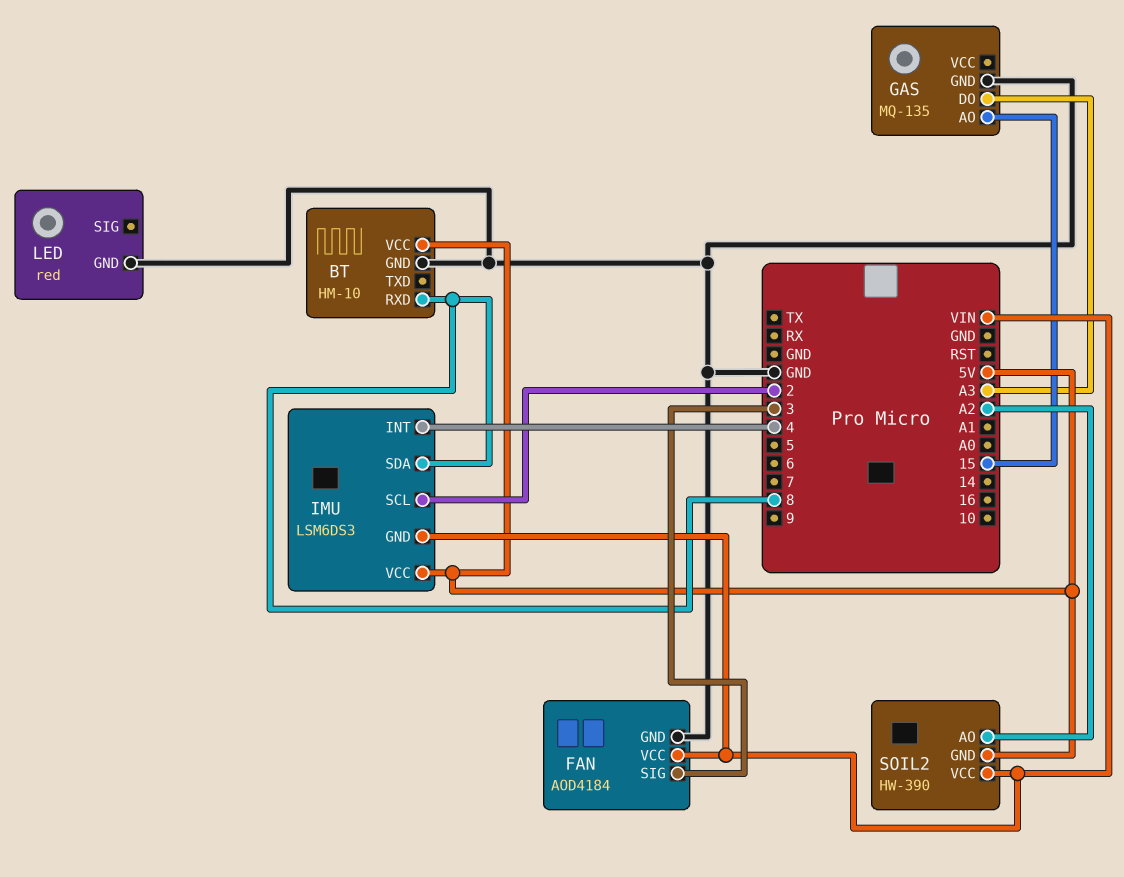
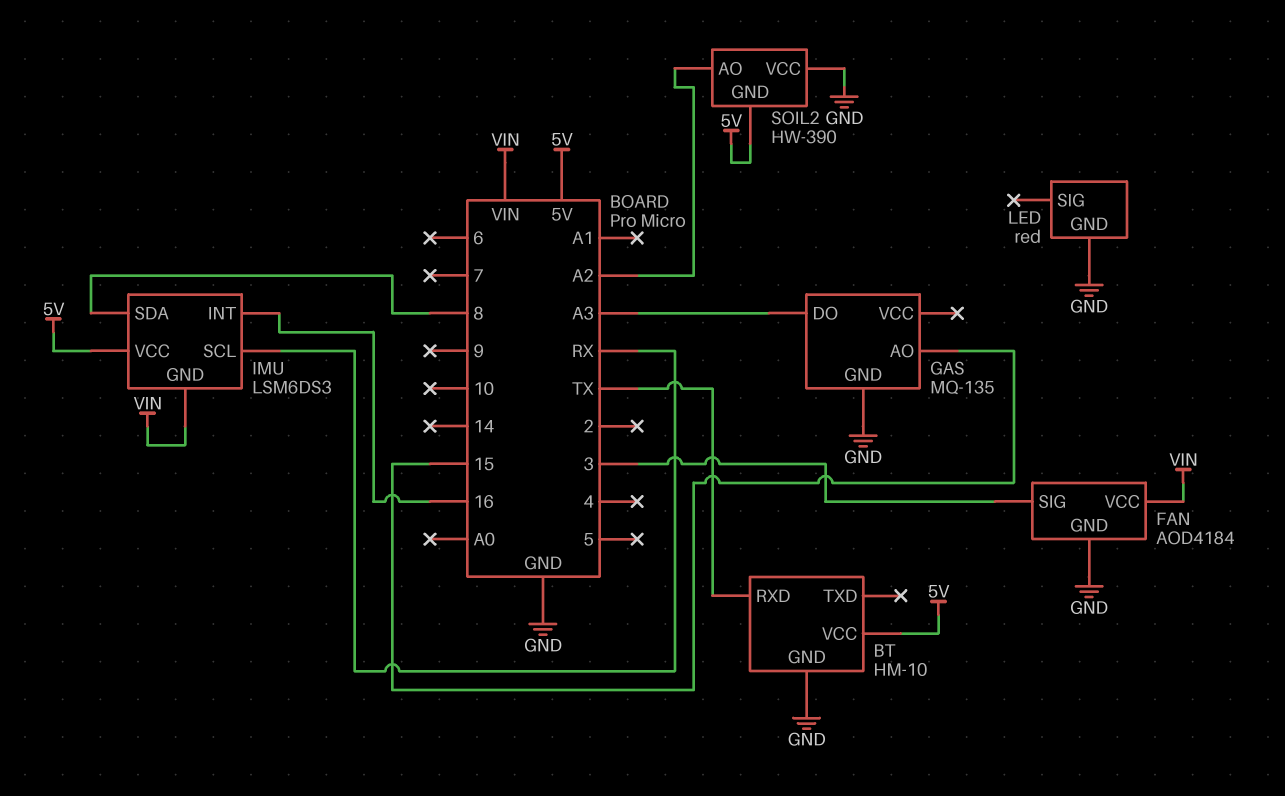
BT pin RXD: 8 -> TX
IMU pin INT: 4 -> 16
IMU pin SCL: 2 -> RX
SOIL2 pin VCC: VIN -> GND

